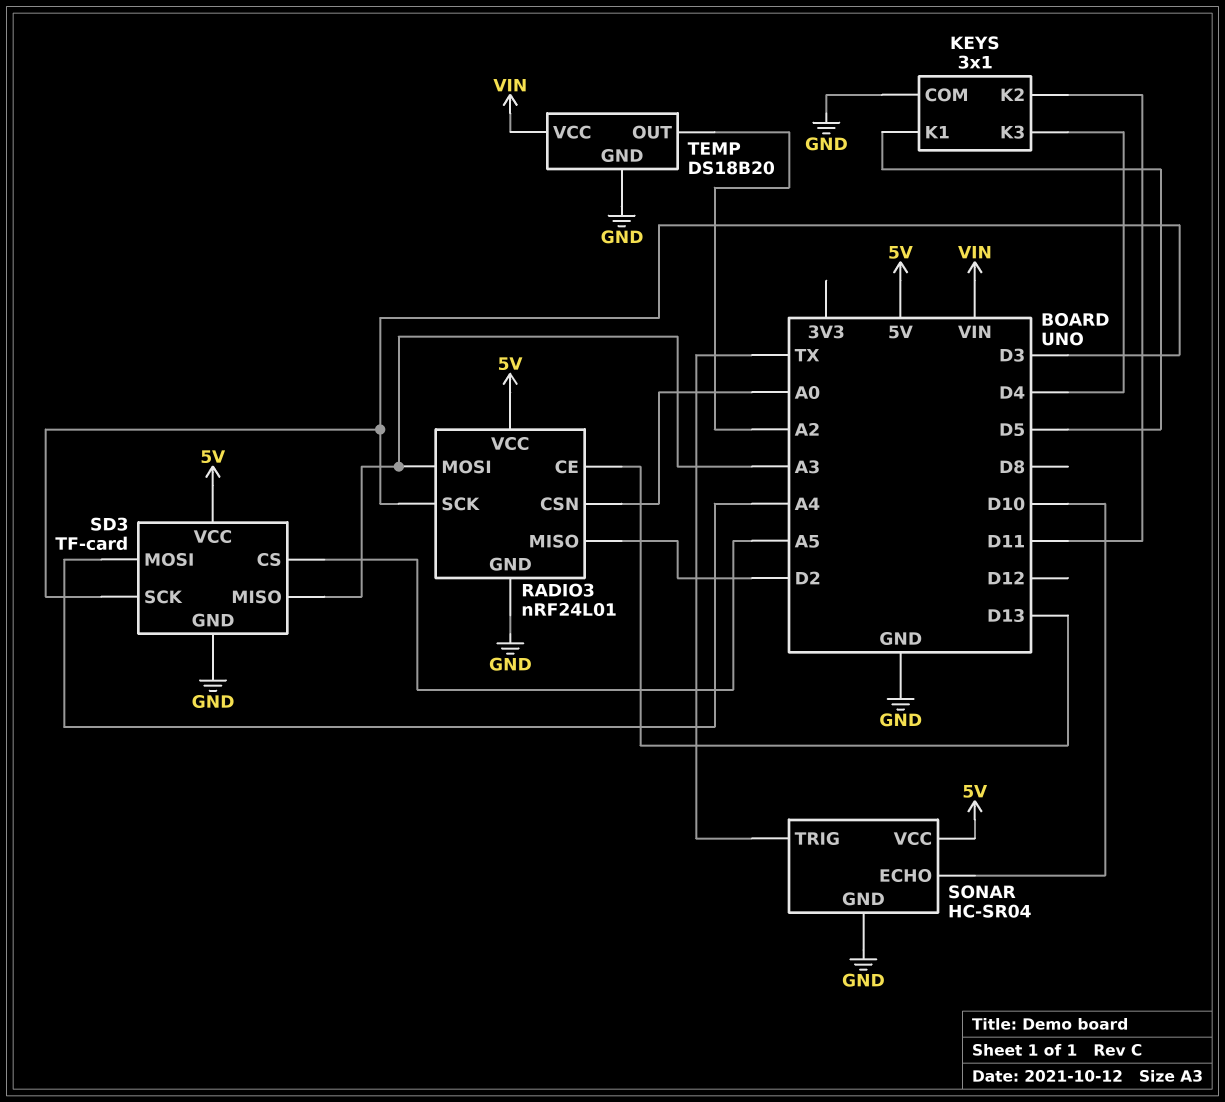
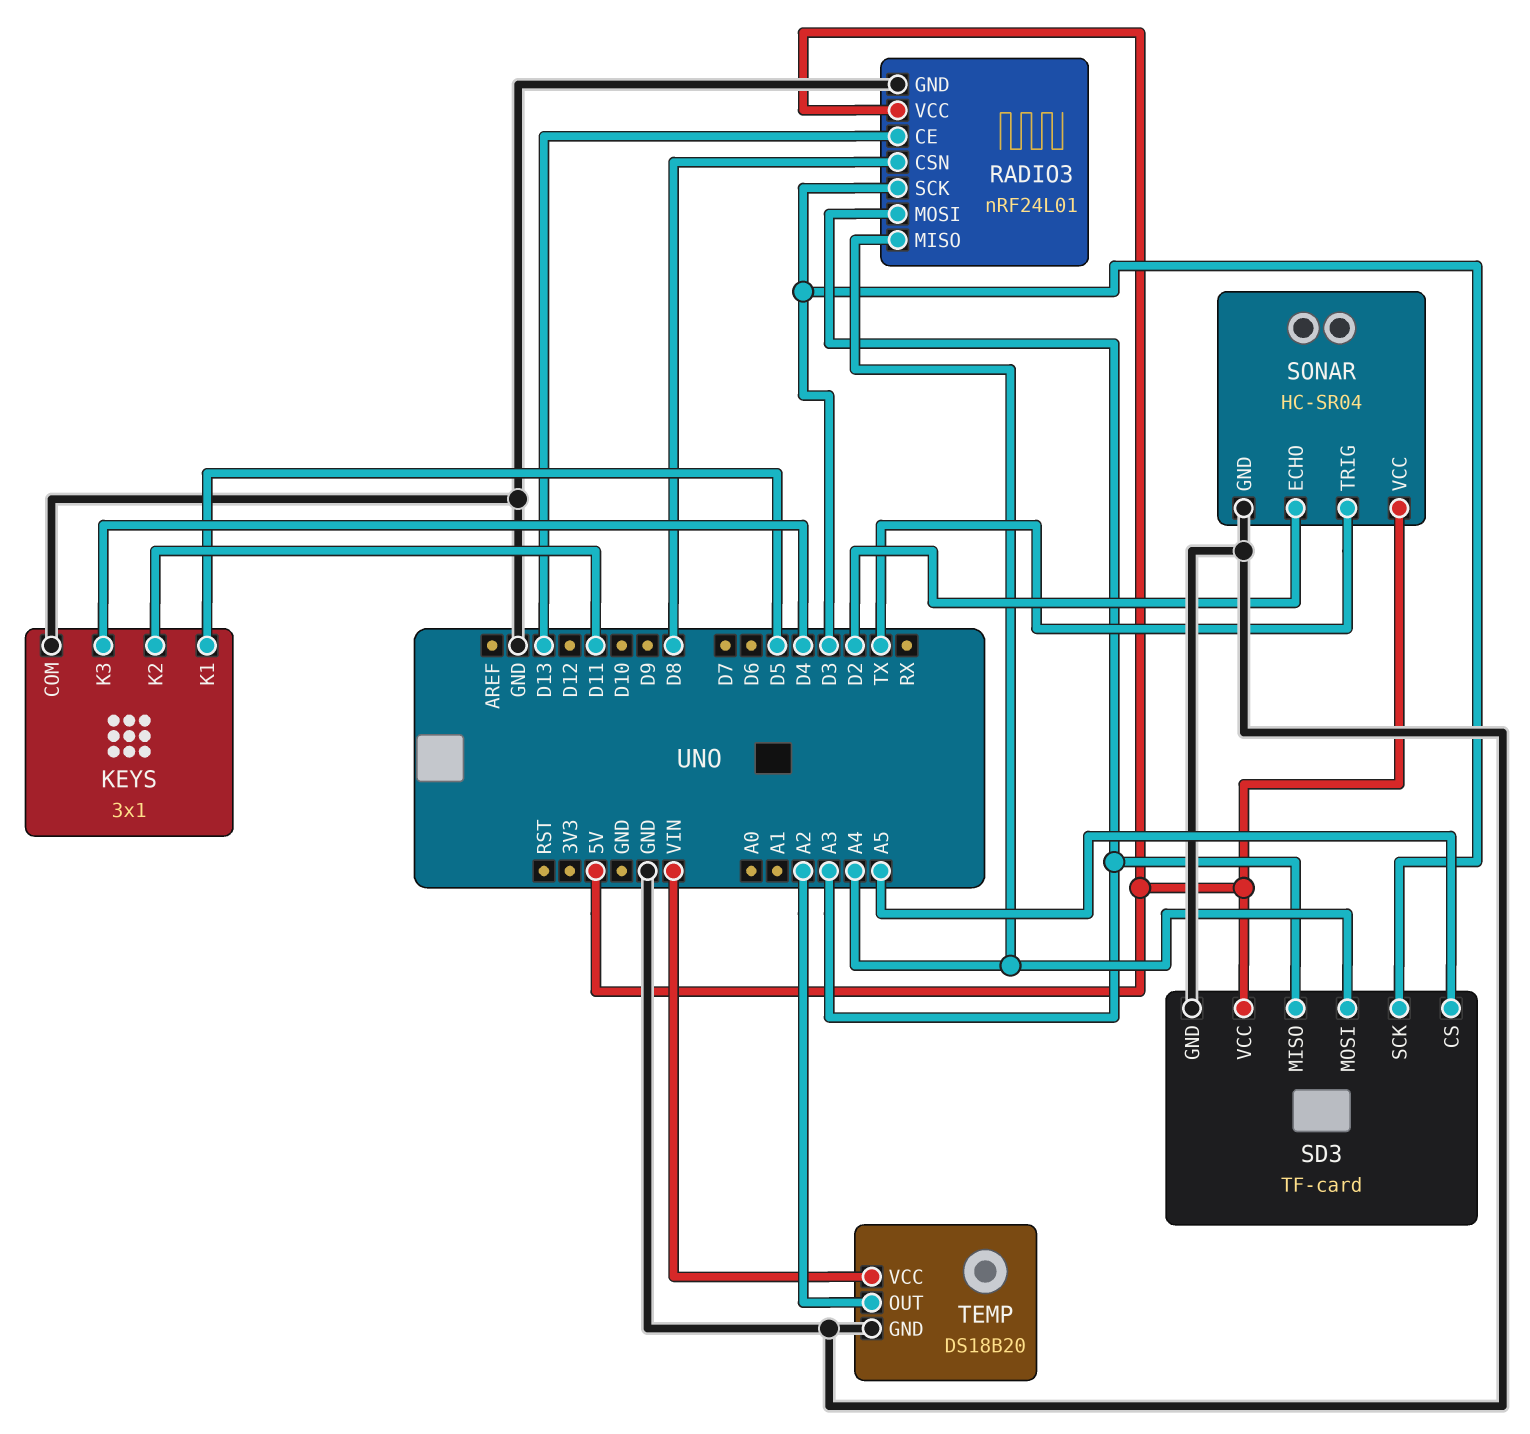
RADIO3 pin CSN: A0 -> D8
RADIO3 pin MISO: D2 -> A4
SONAR pin ECHO: D10 -> D2

